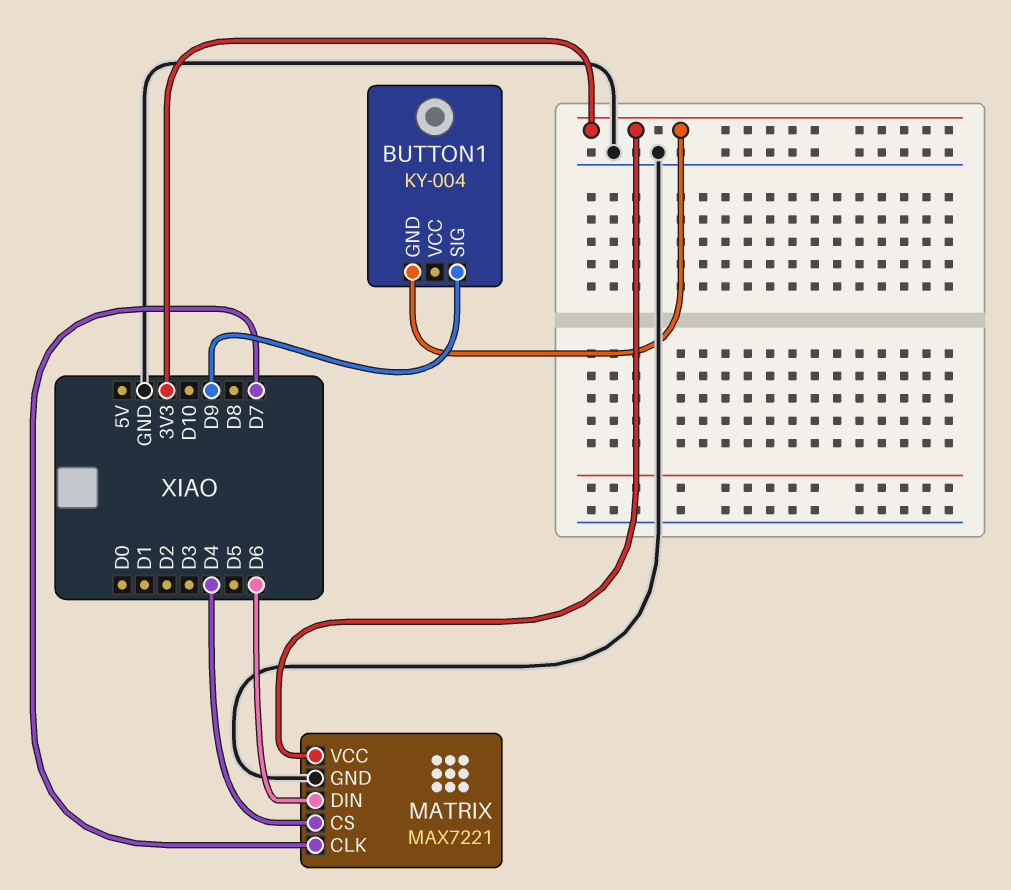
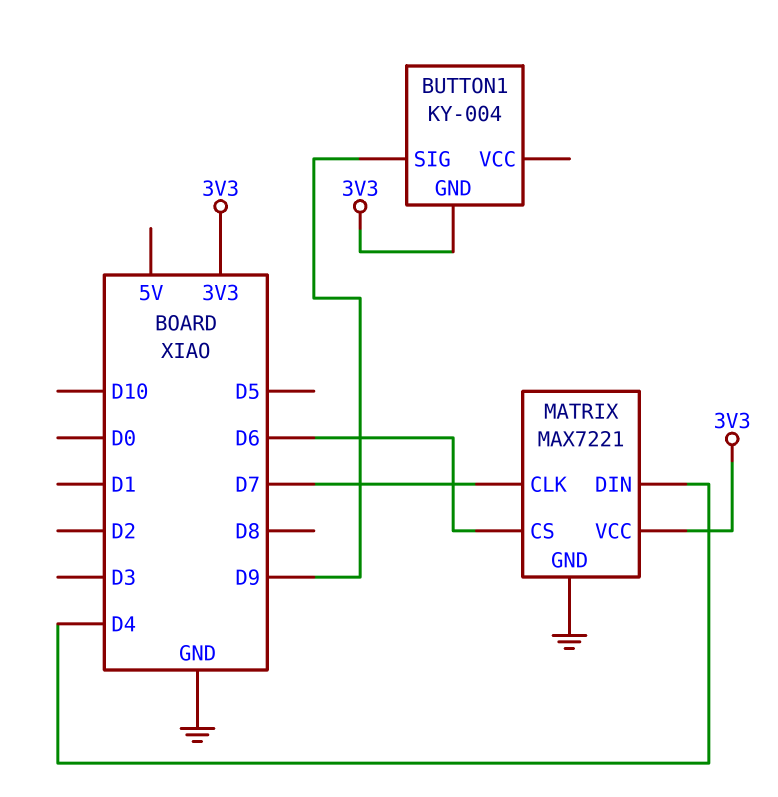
MATRIX pin CS: D4 -> D6
MATRIX pin DIN: D6 -> D4

